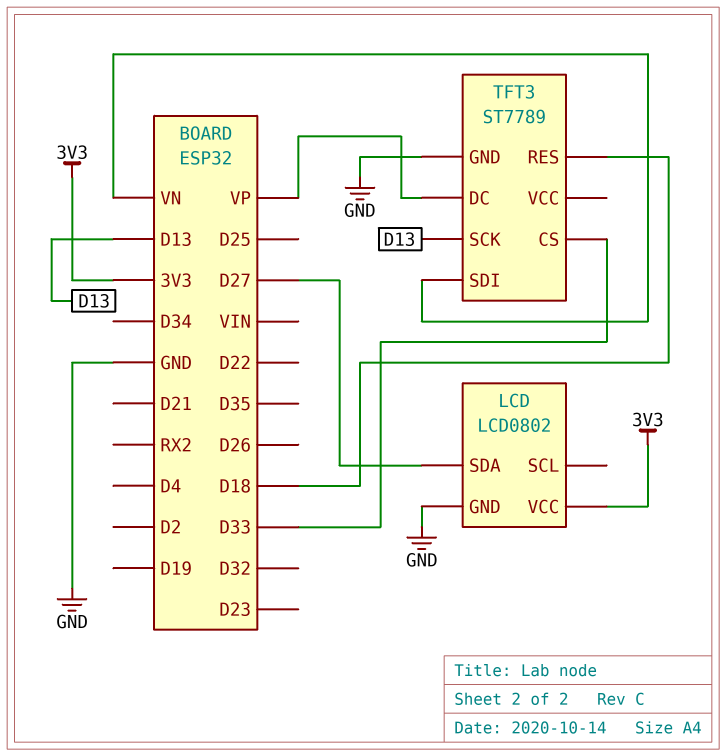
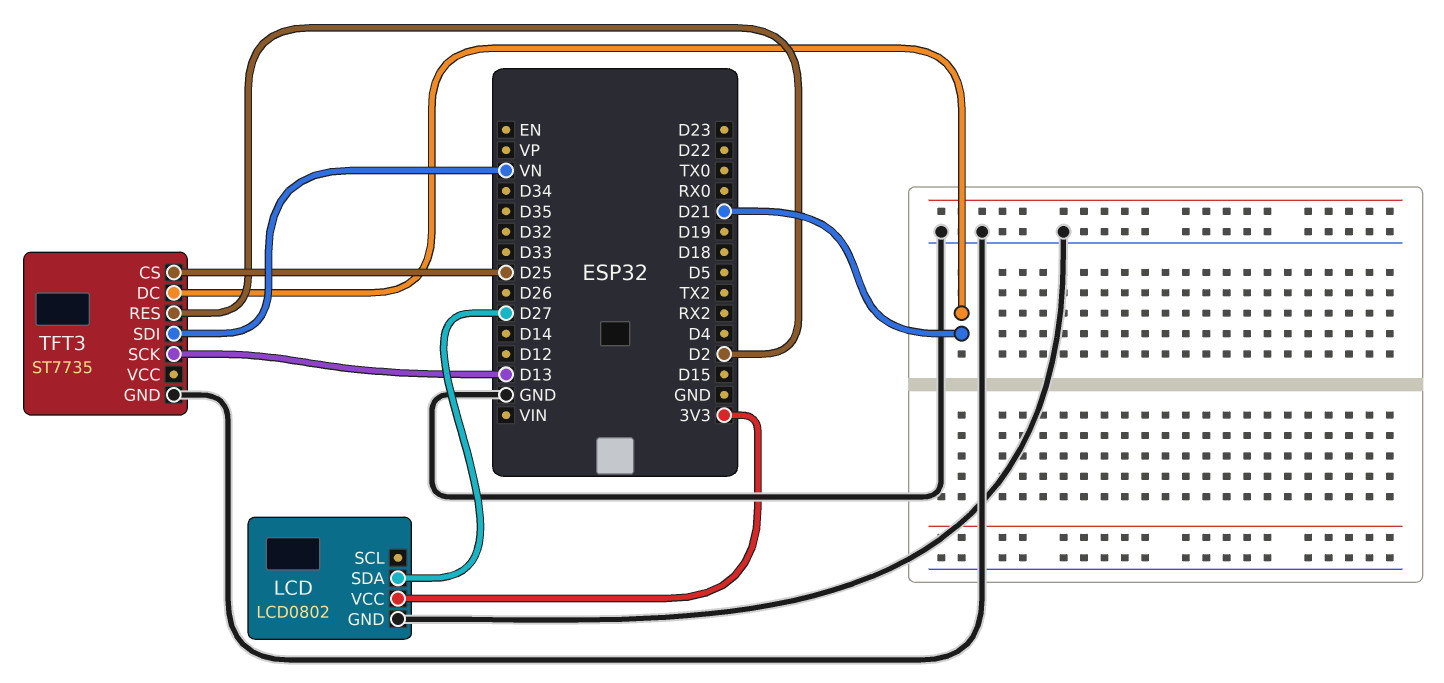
TFT3: ST7789 -> ST7735
TFT3 pin CS: D33 -> D25
TFT3 pin DC: VP -> D21
TFT3 pin RES: D18 -> D2

